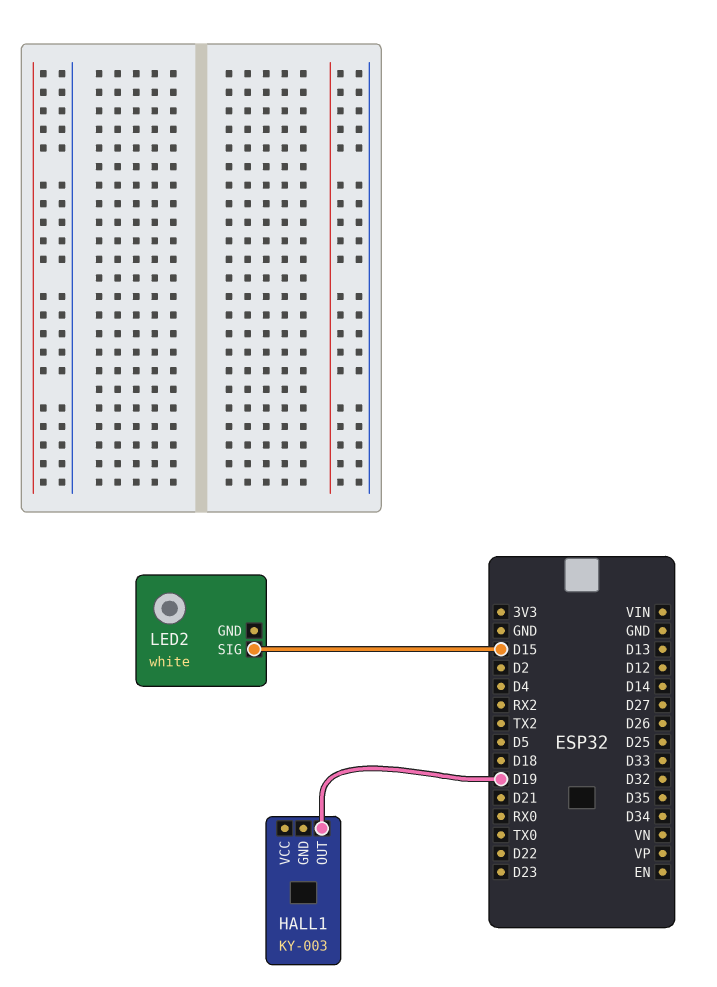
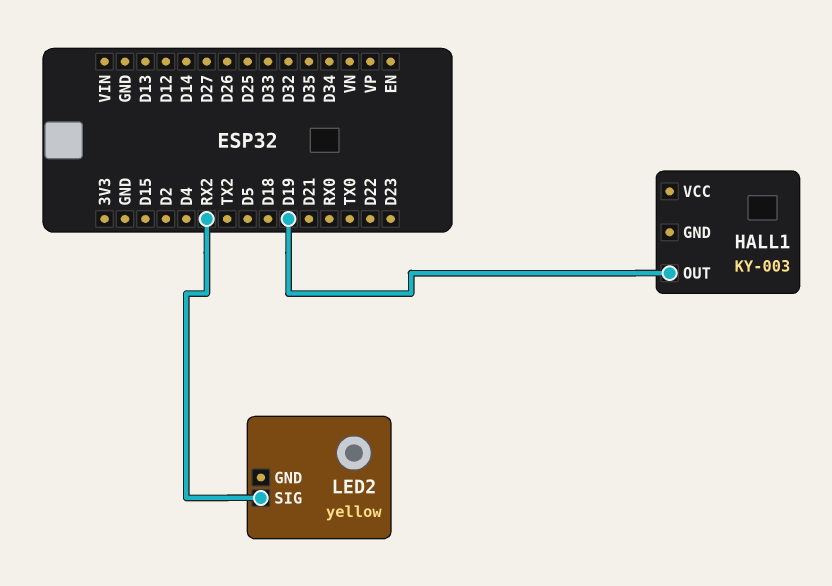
LED2: white -> yellow
LED2 pin SIG: D15 -> RX2

